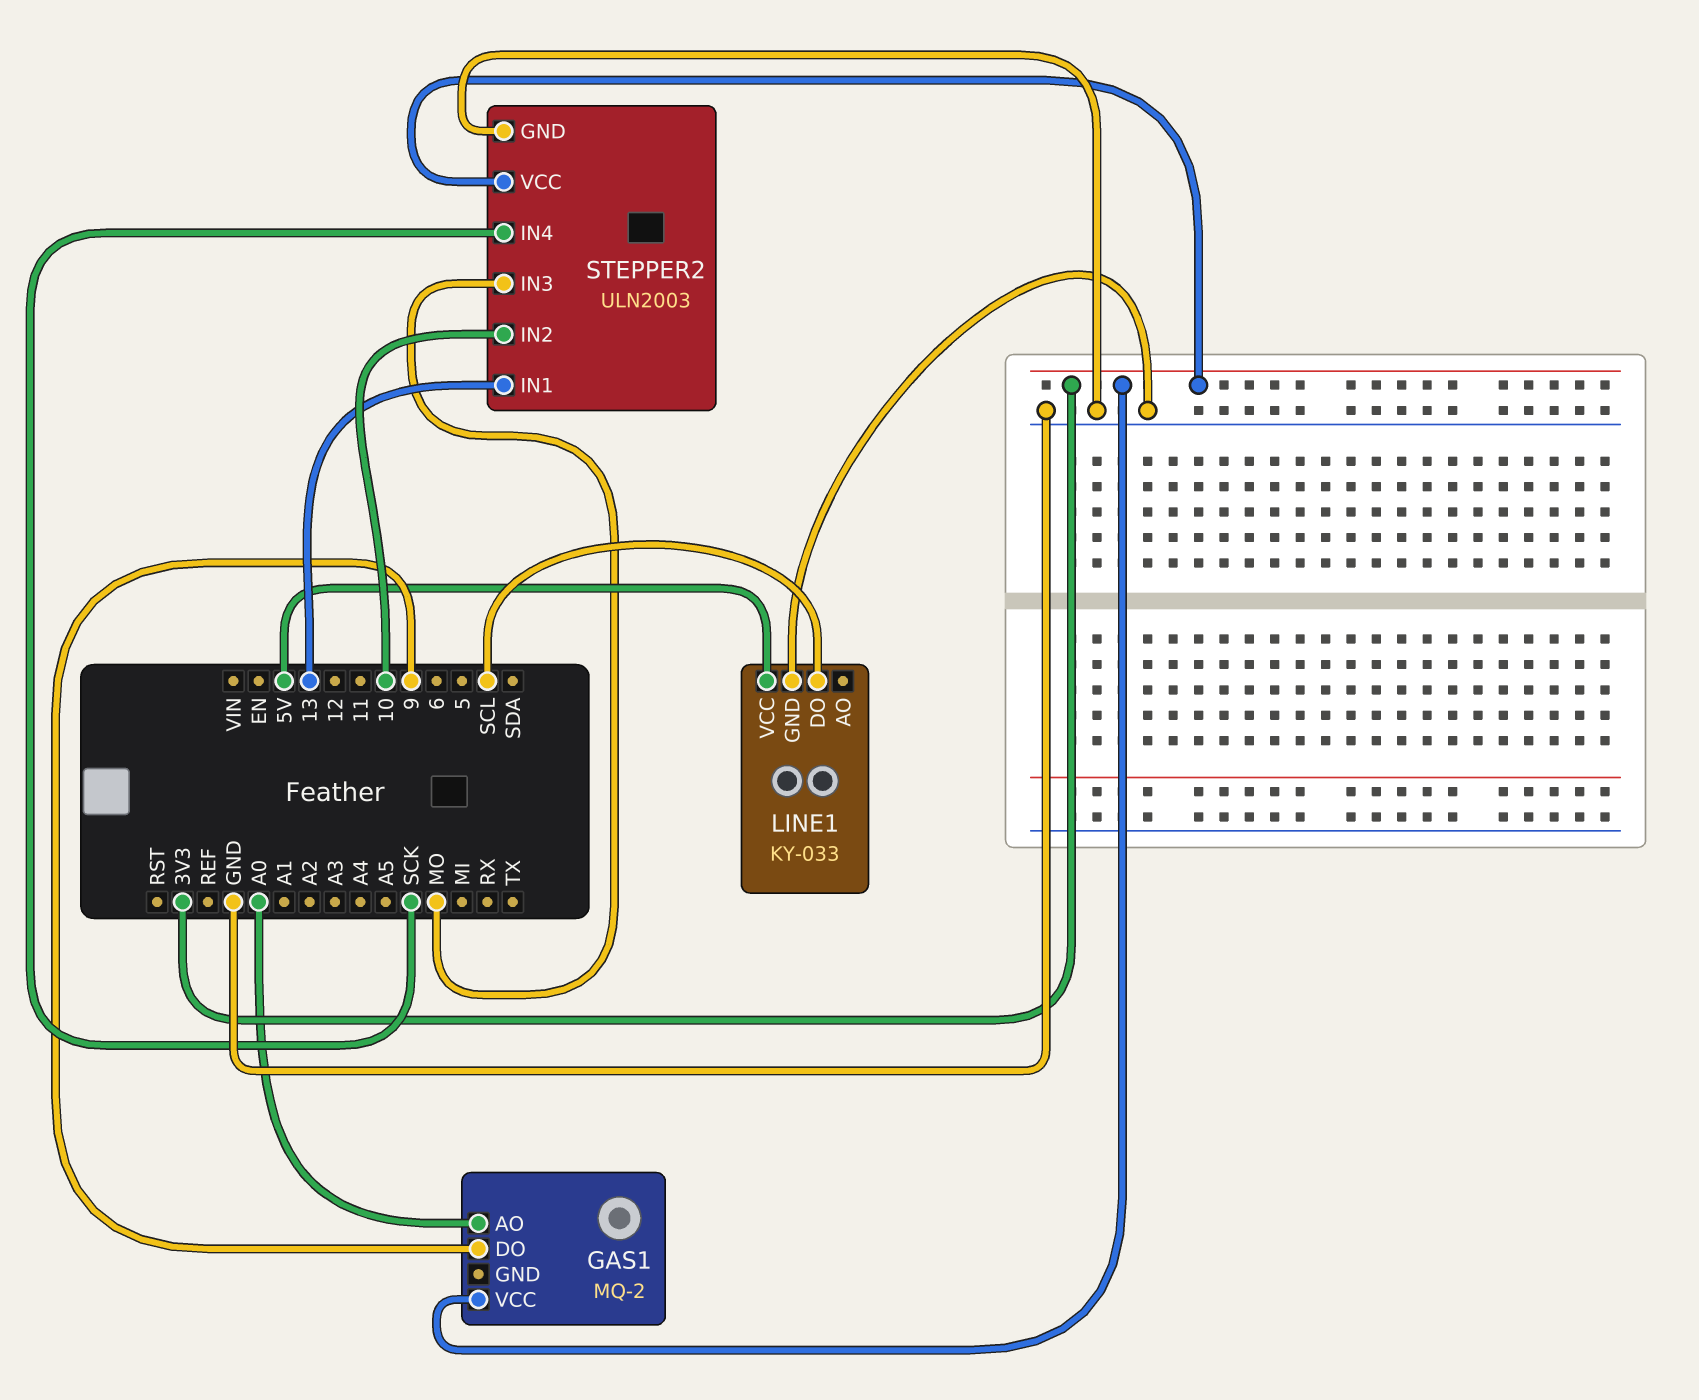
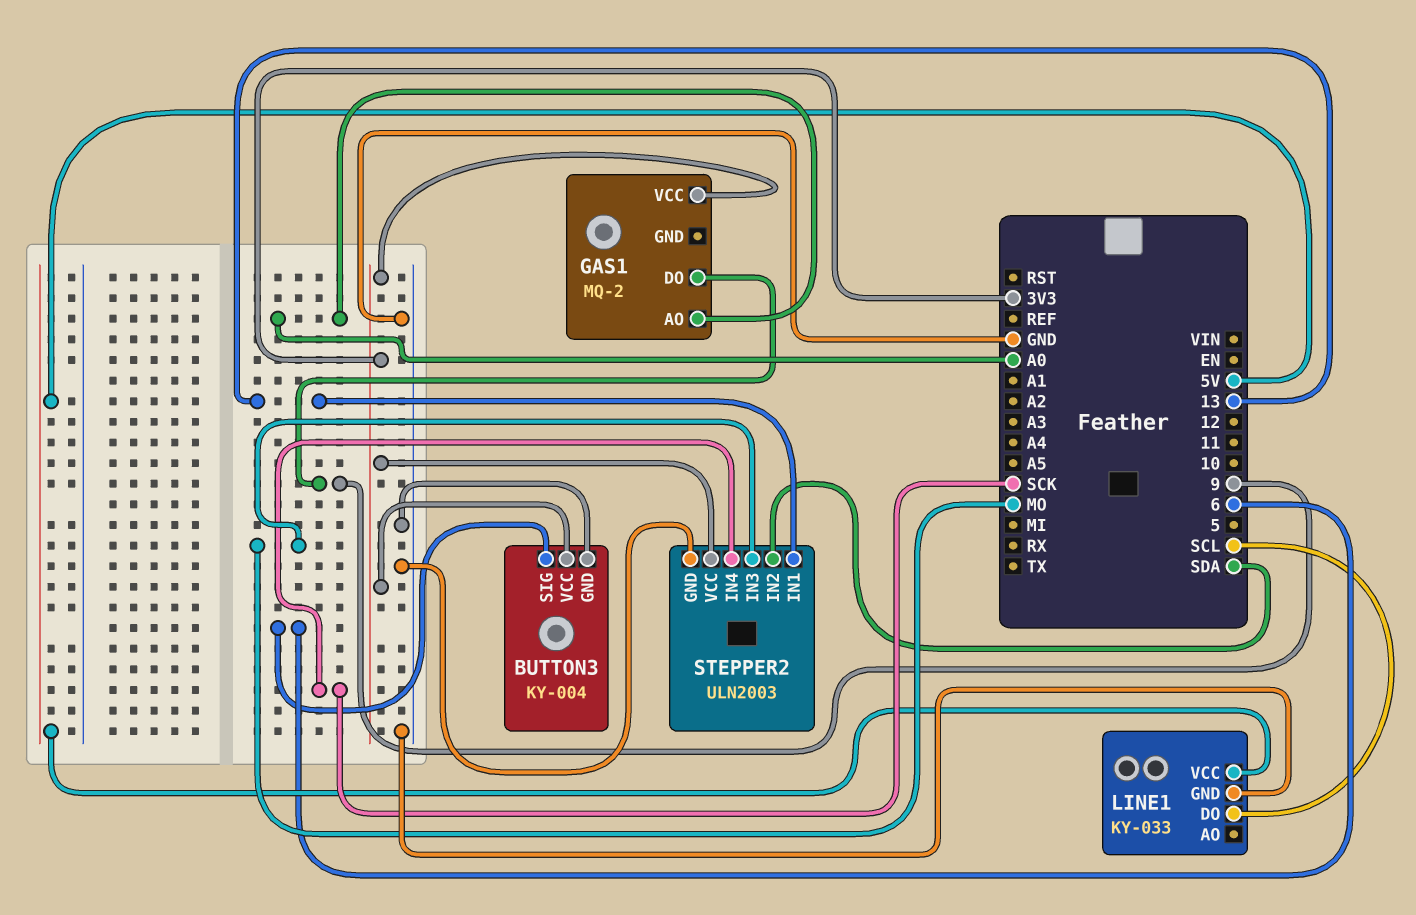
BUTTON3: none -> KY-004
BUTTON3 pin GND: none -> GND
BUTTON3 pin SIG: none -> 6
BUTTON3 pin VCC: none -> 3V3
STEPPER2 pin IN2: 10 -> SDA

